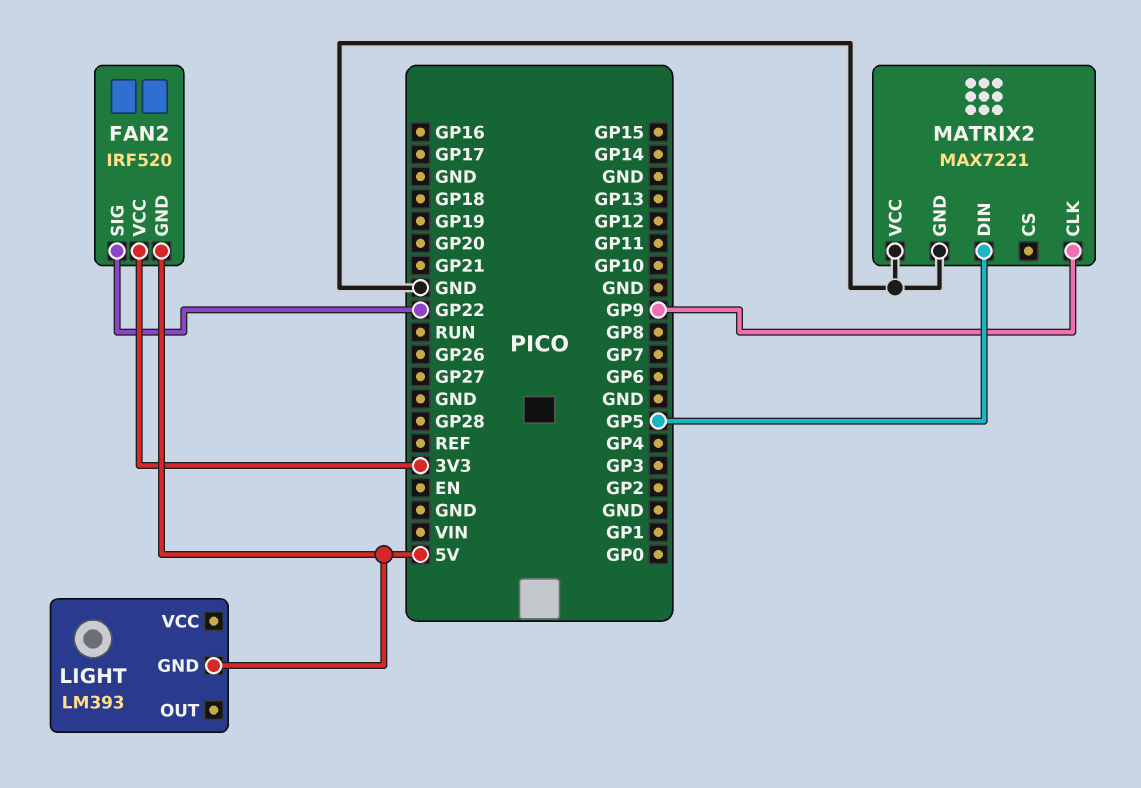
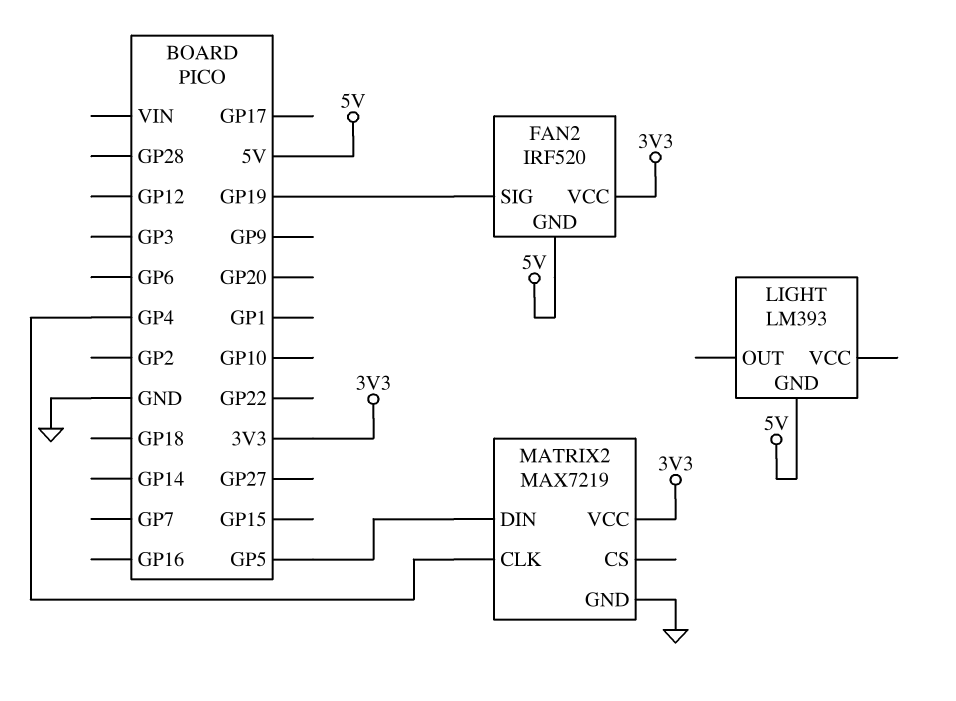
FAN2 pin SIG: GP22 -> GP19
MATRIX2: MAX7221 -> MAX7219
MATRIX2 pin CLK: GP9 -> GP4
MATRIX2 pin VCC: GND -> 3V3

